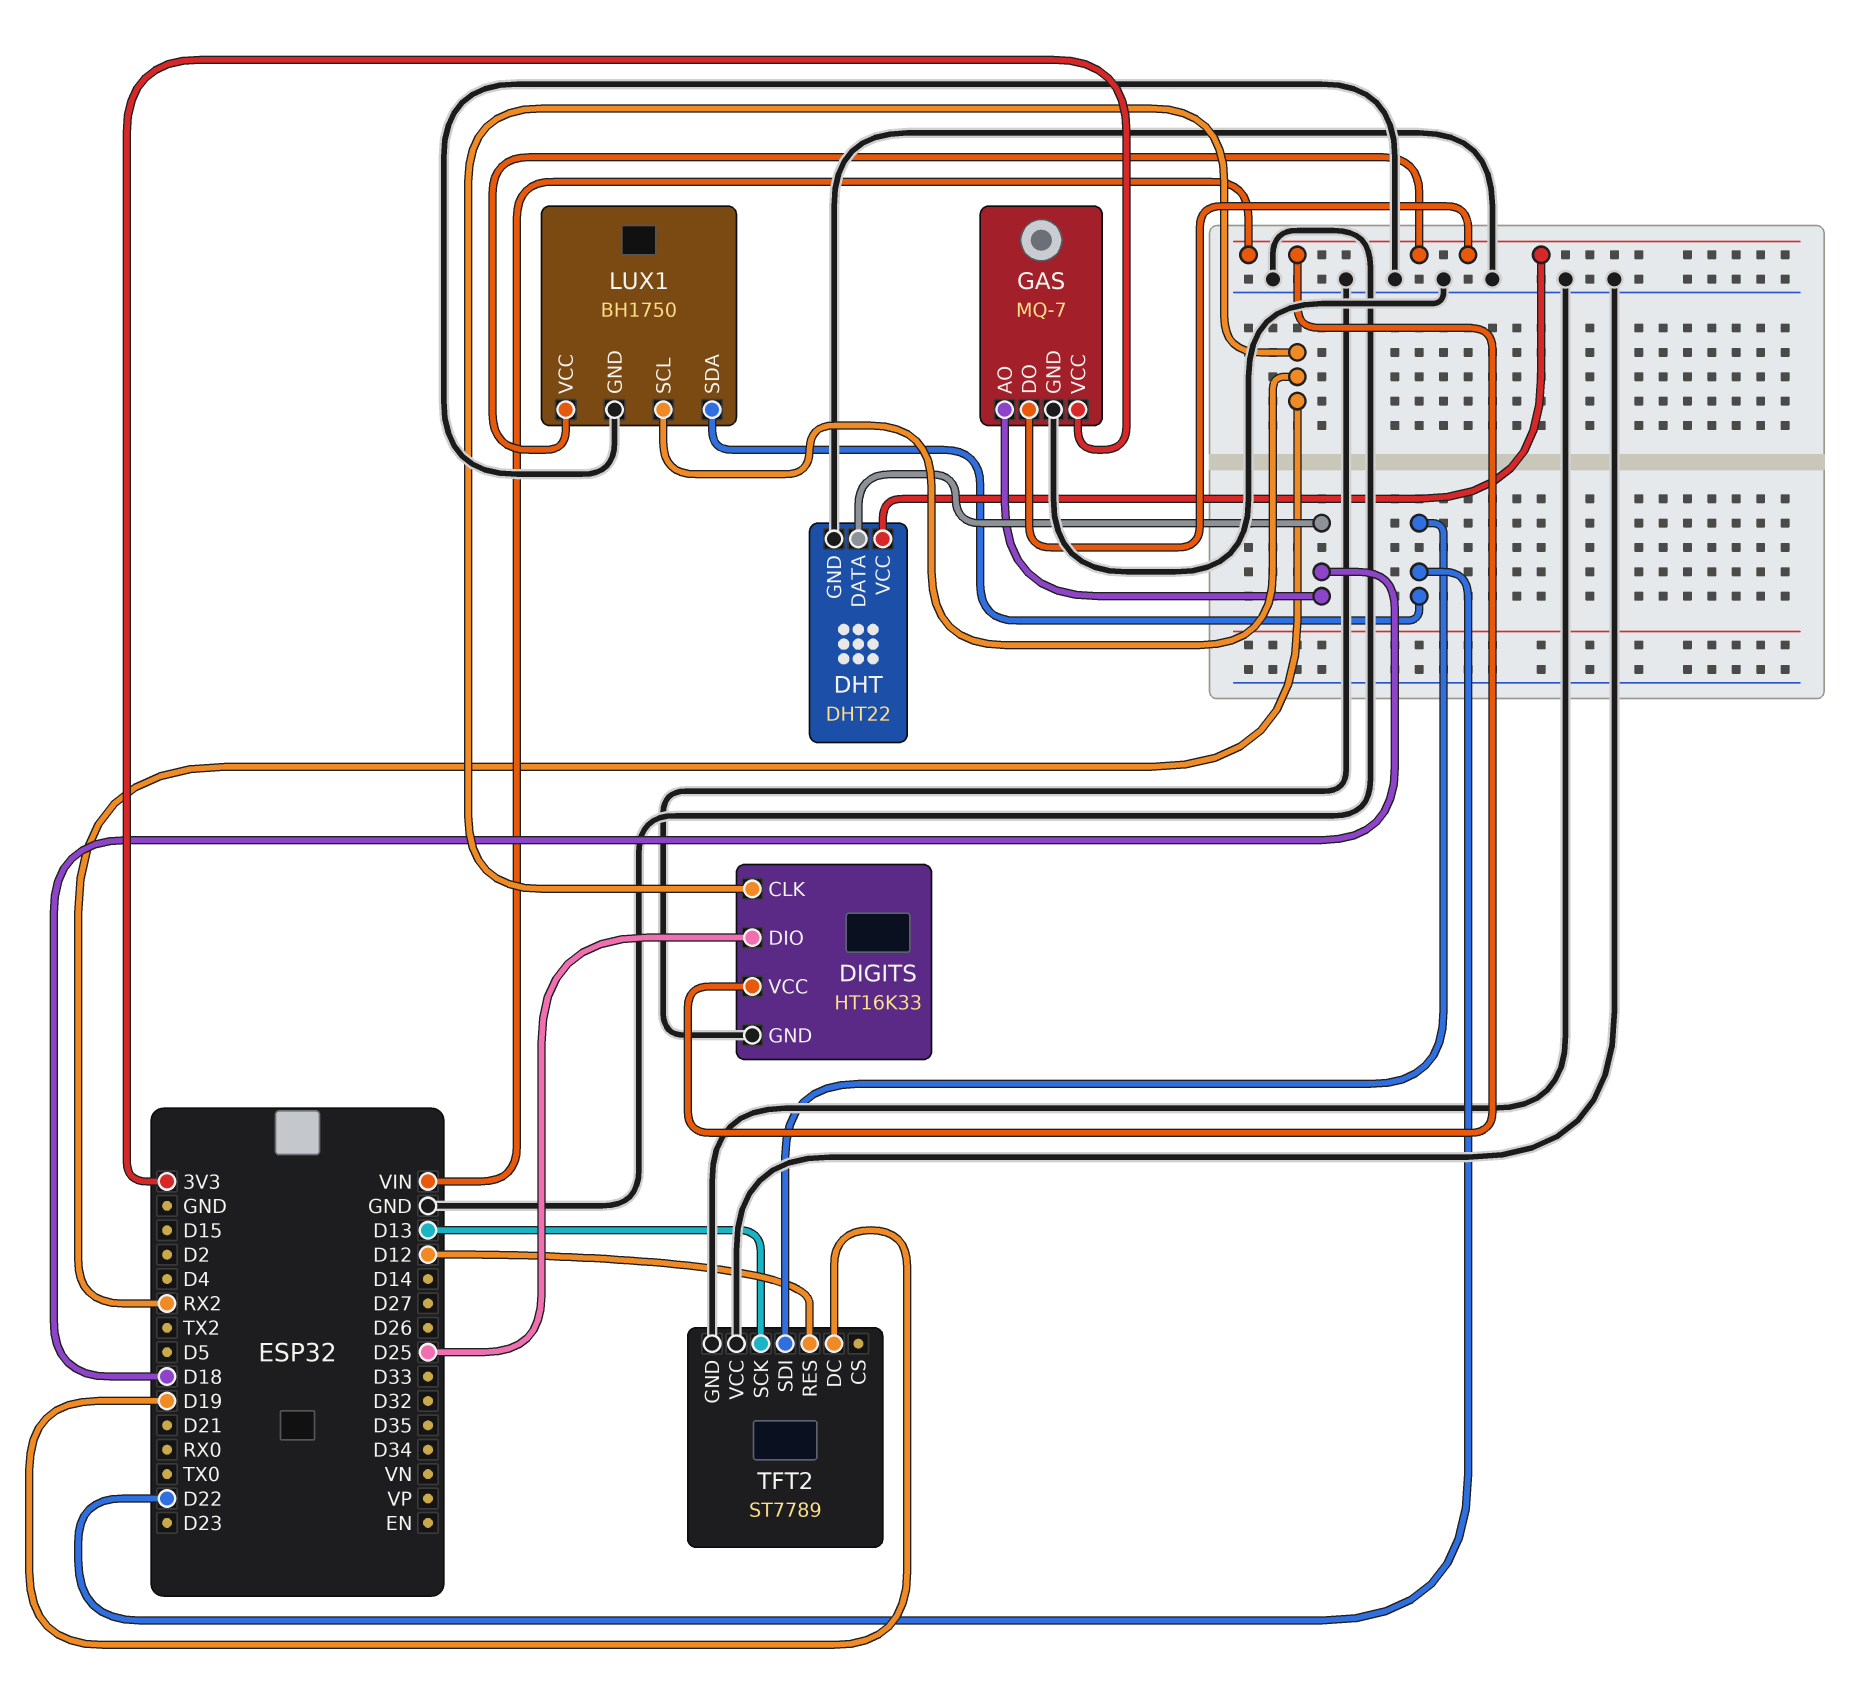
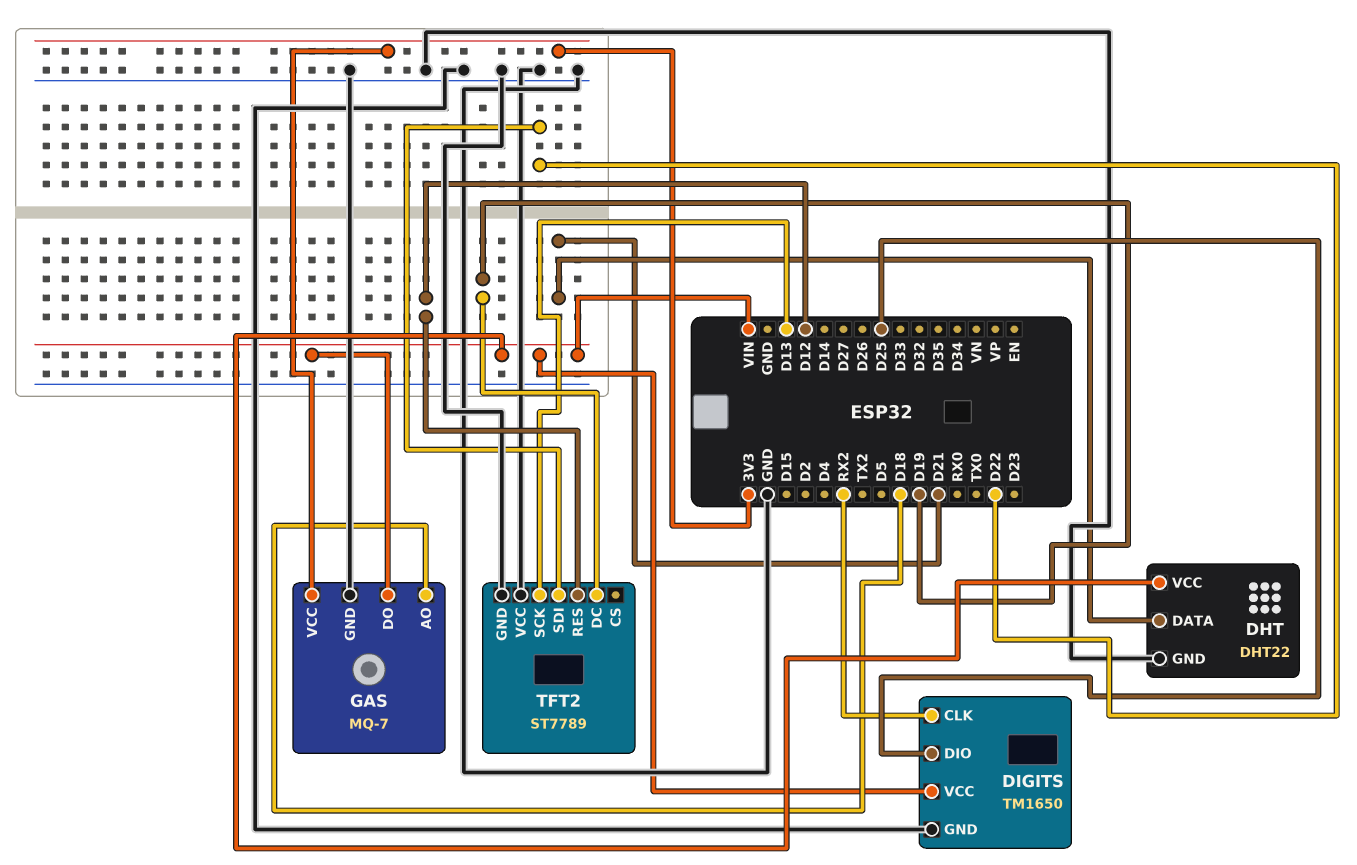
DHT pin DATA: D18 -> D21
DIGITS: HT16K33 -> TM1650
LUX1: BH1750 -> none
LUX1 pin GND: GND -> none
LUX1 pin SCL: RX2 -> none
LUX1 pin SDA: D22 -> none
LUX1 pin VCC: VIN -> none

